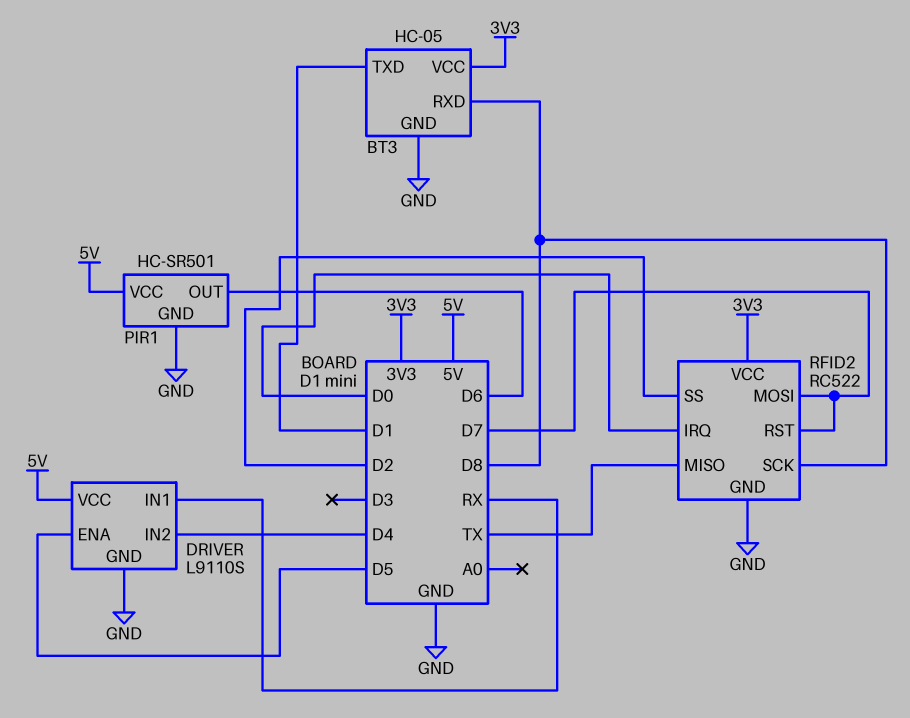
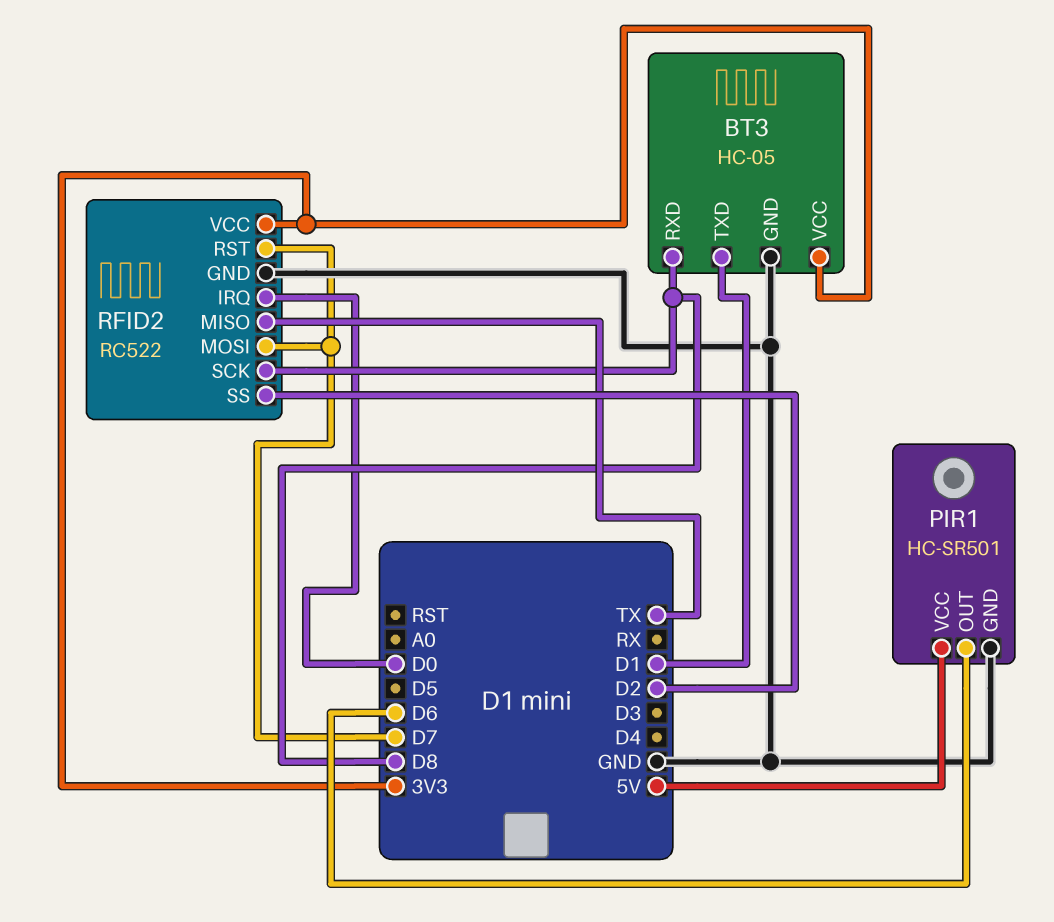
DRIVER: L9110S -> none
DRIVER pin ENA: D5 -> none
DRIVER pin GND: GND -> none
DRIVER pin IN1: RX -> none
DRIVER pin IN2: D4 -> none
DRIVER pin VCC: 5V -> none

